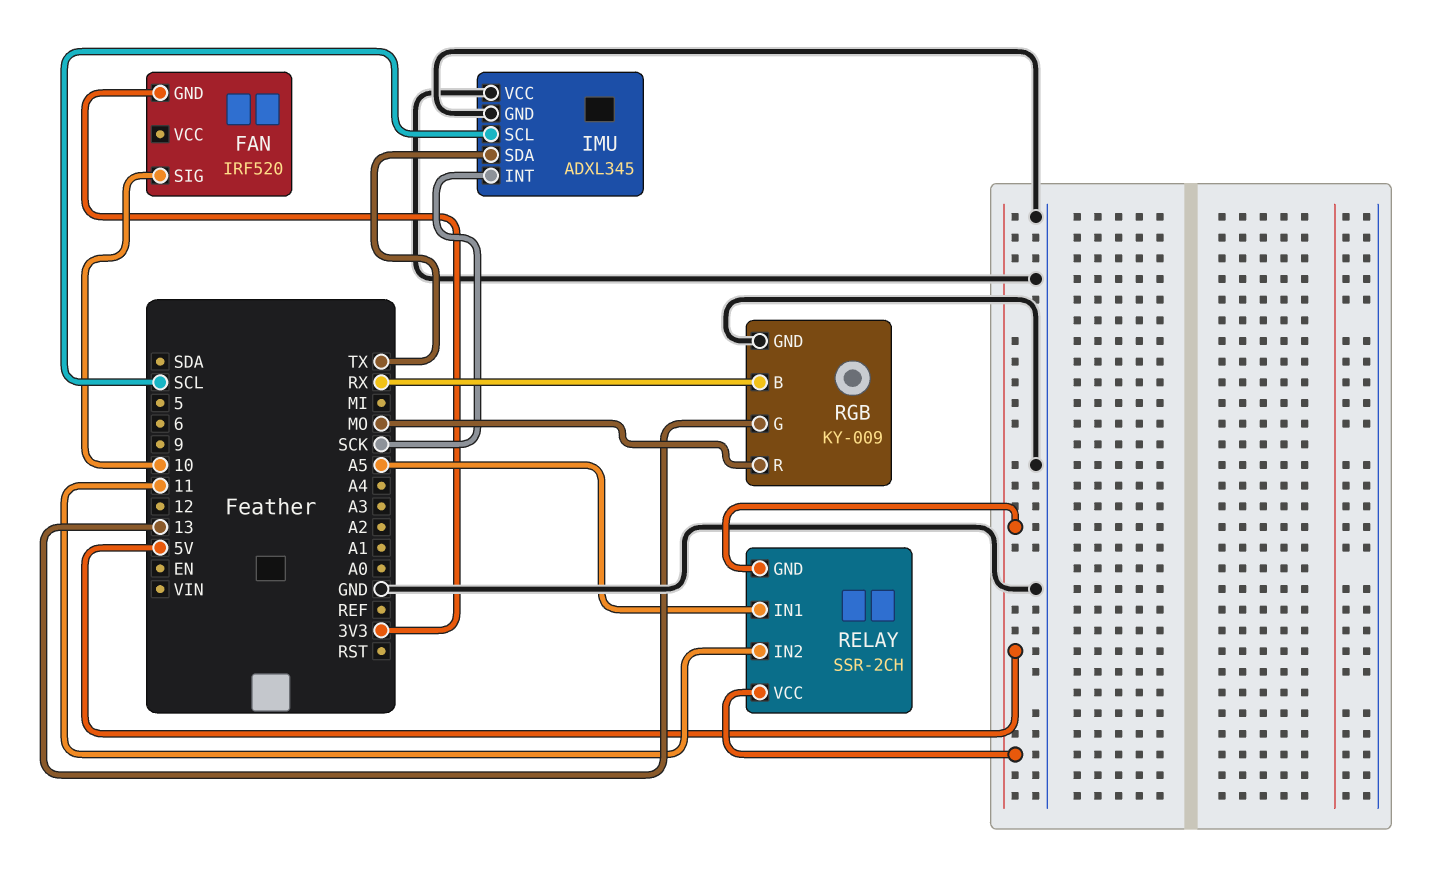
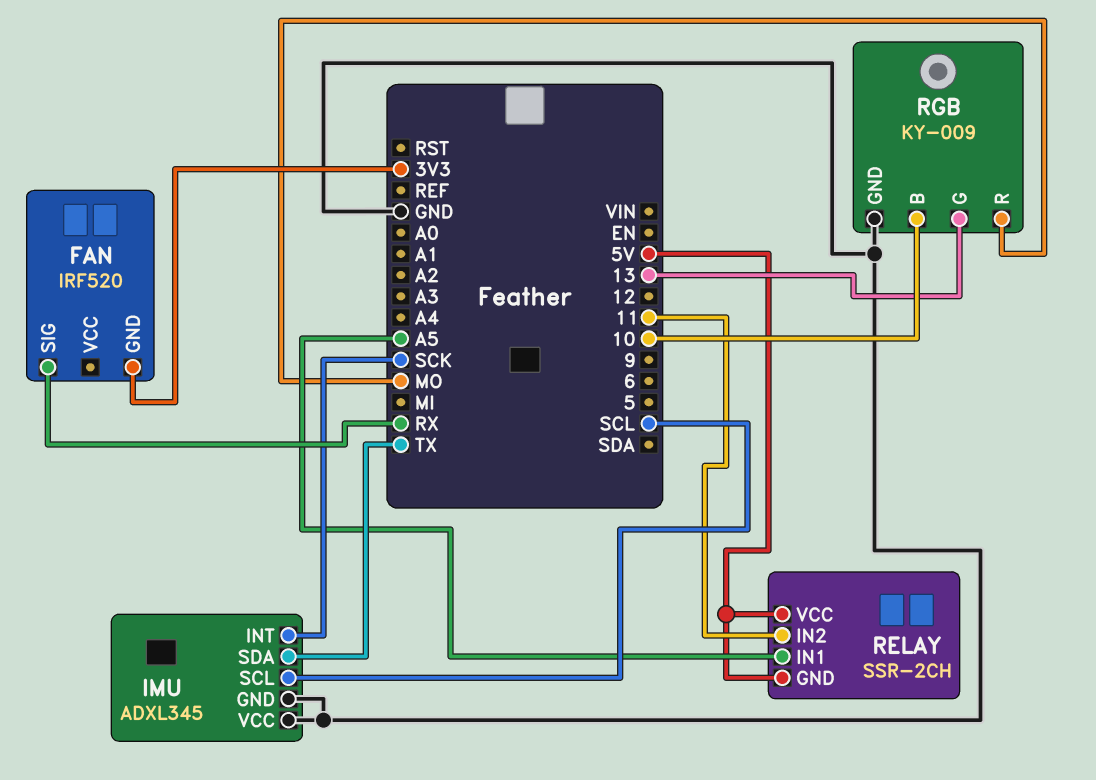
FAN pin SIG: 10 -> RX
RGB pin B: RX -> 10

